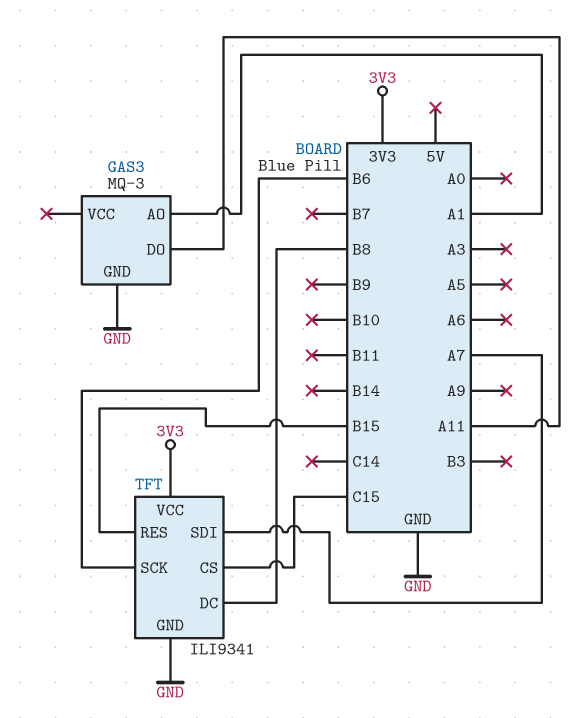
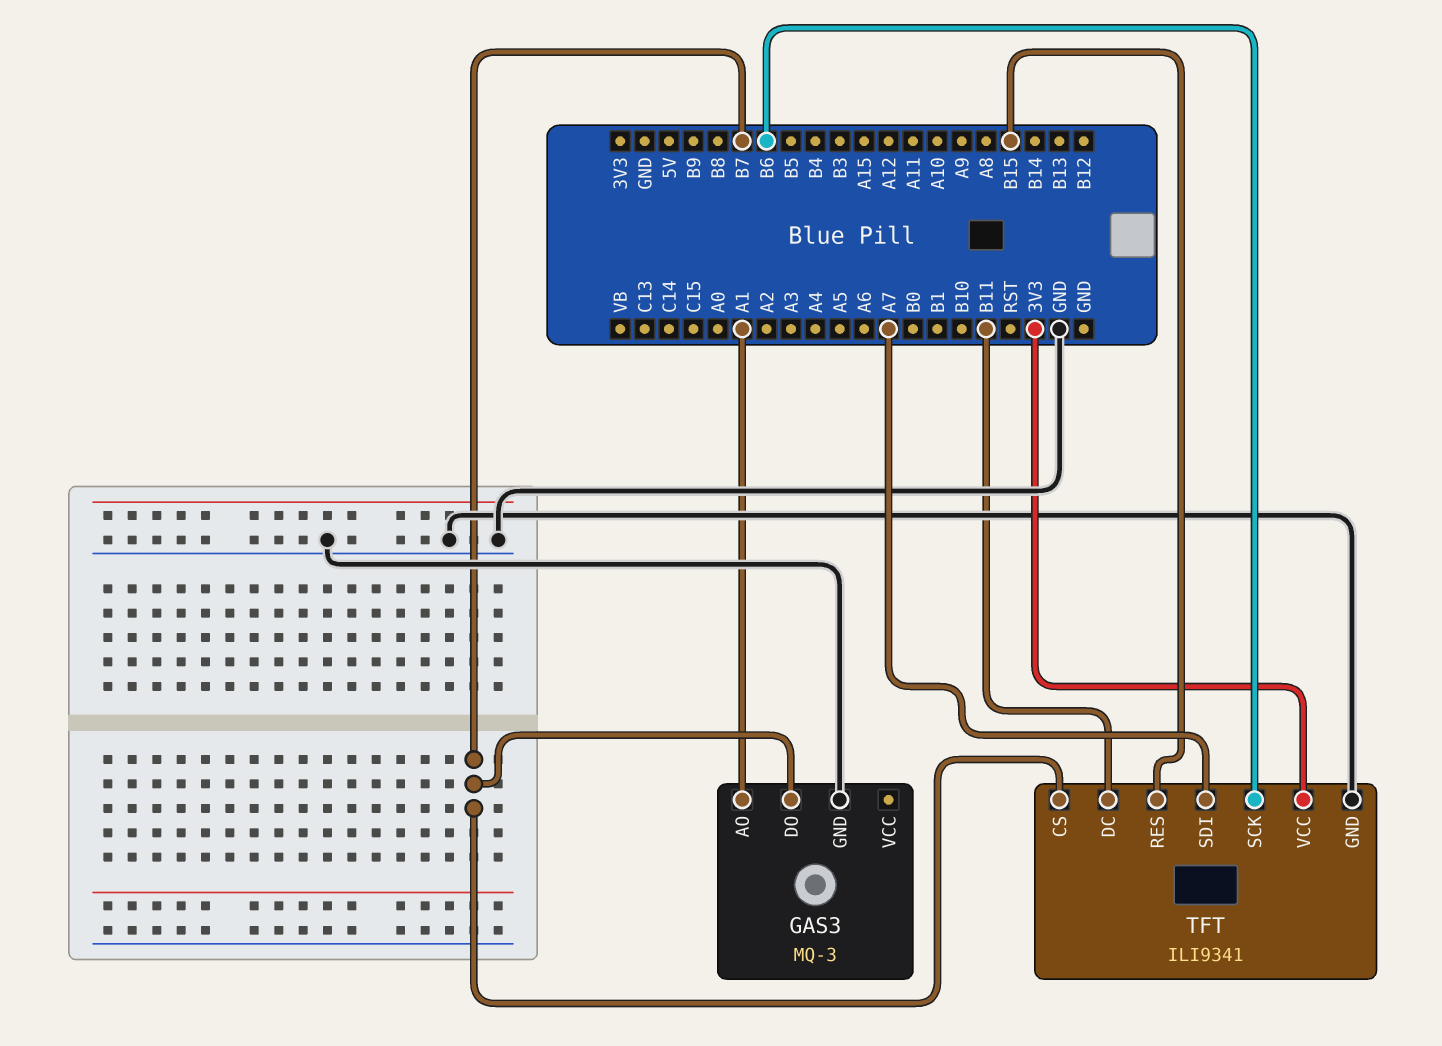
GAS3 pin DO: A11 -> B7
TFT pin CS: C15 -> B7
TFT pin DC: B8 -> B11

